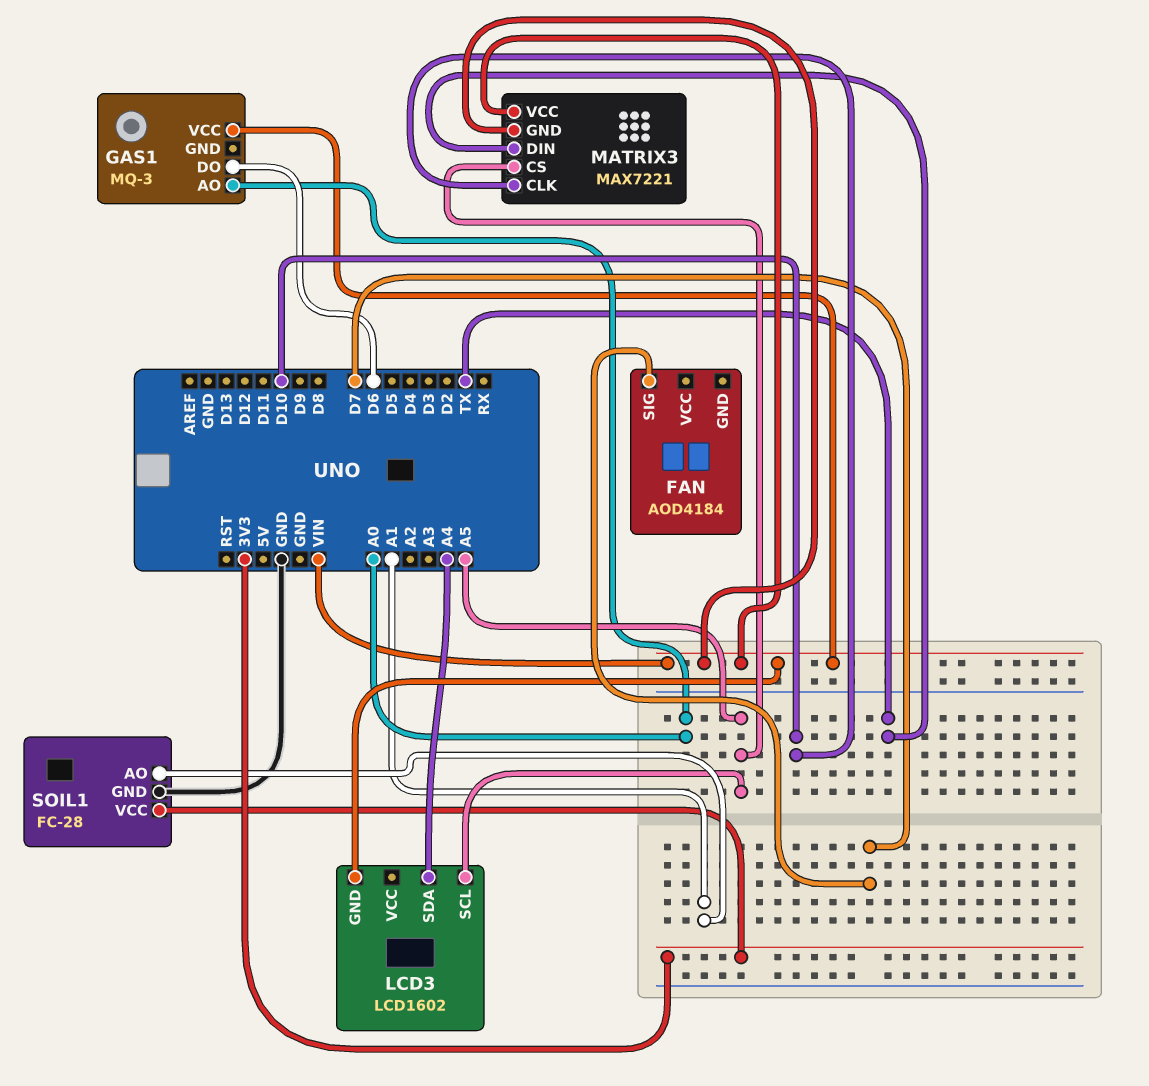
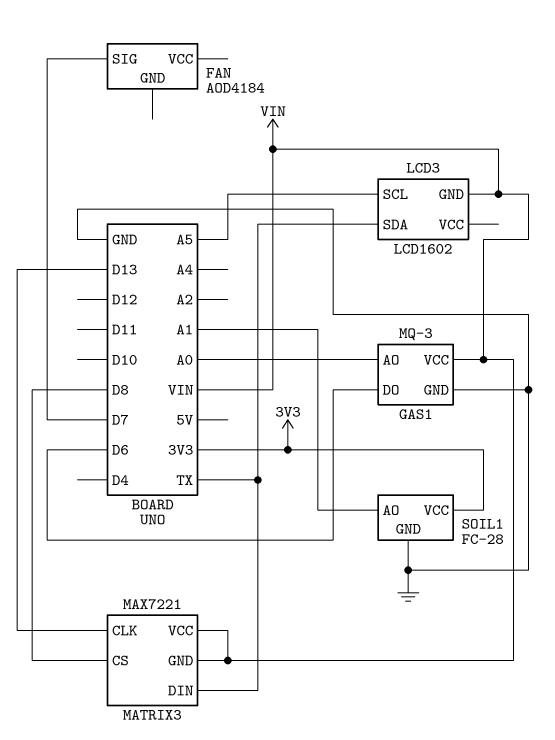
GAS1 pin GND: none -> GND
LCD3 pin SDA: A4 -> TX
MATRIX3 pin CLK: D10 -> D13
MATRIX3 pin CS: A5 -> D8

